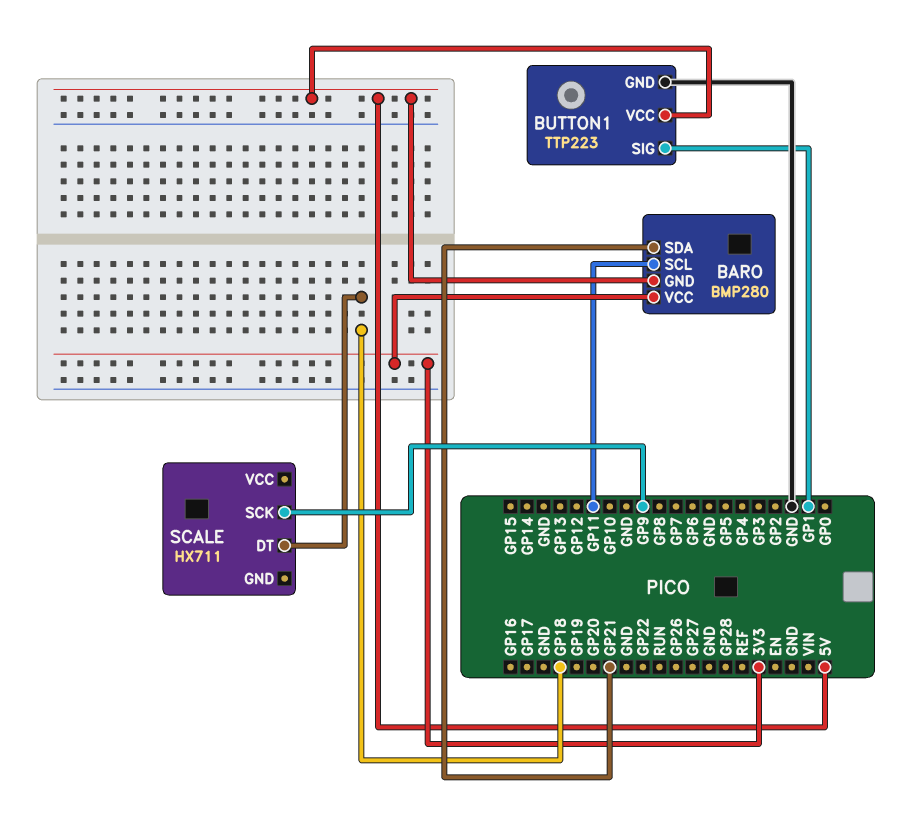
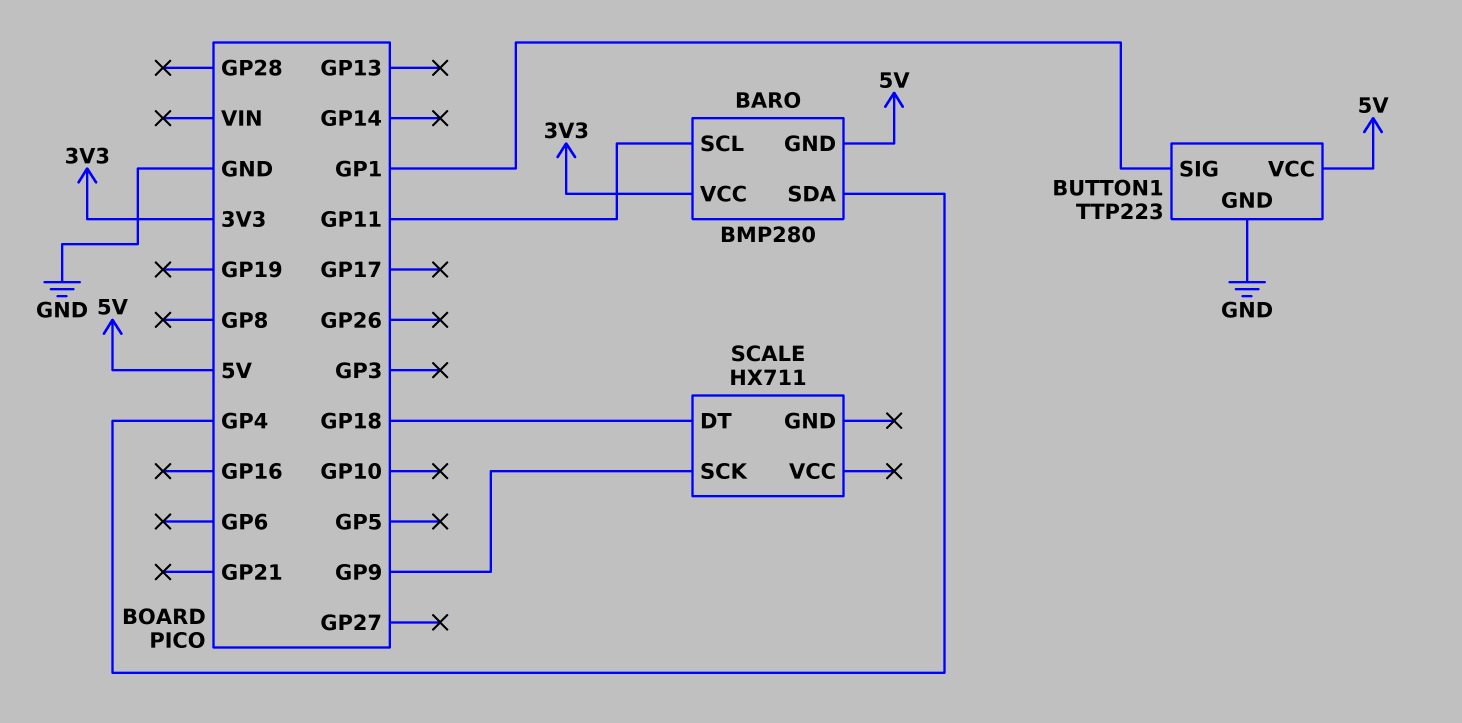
BARO pin SDA: GP21 -> GP4

